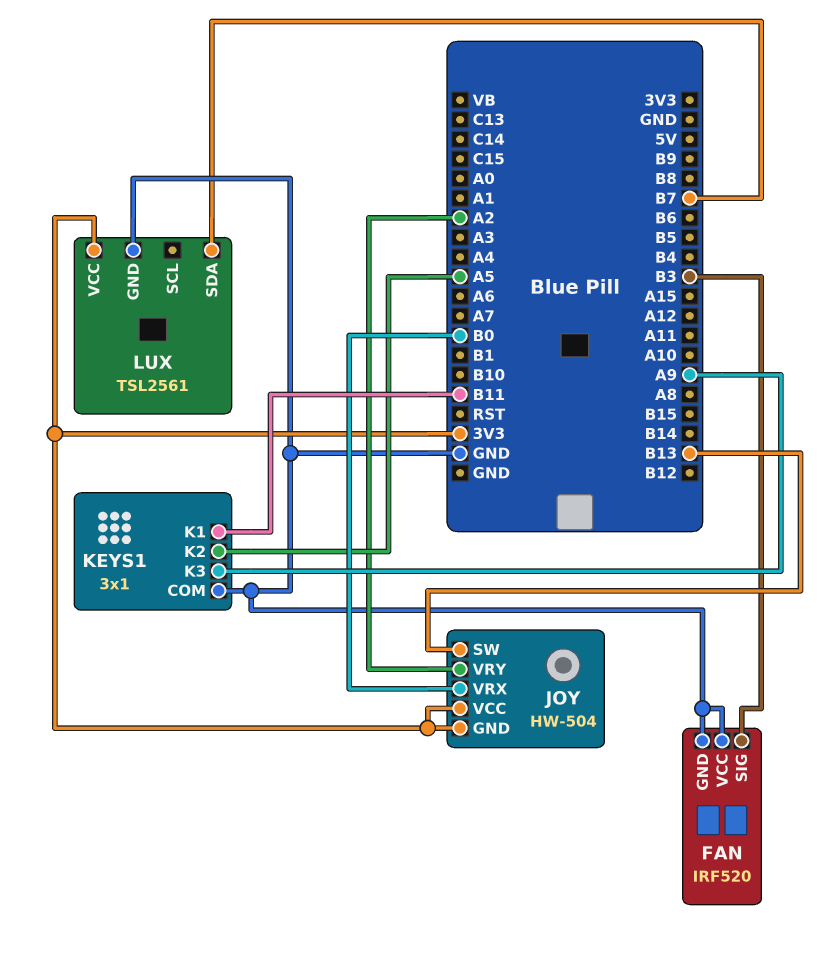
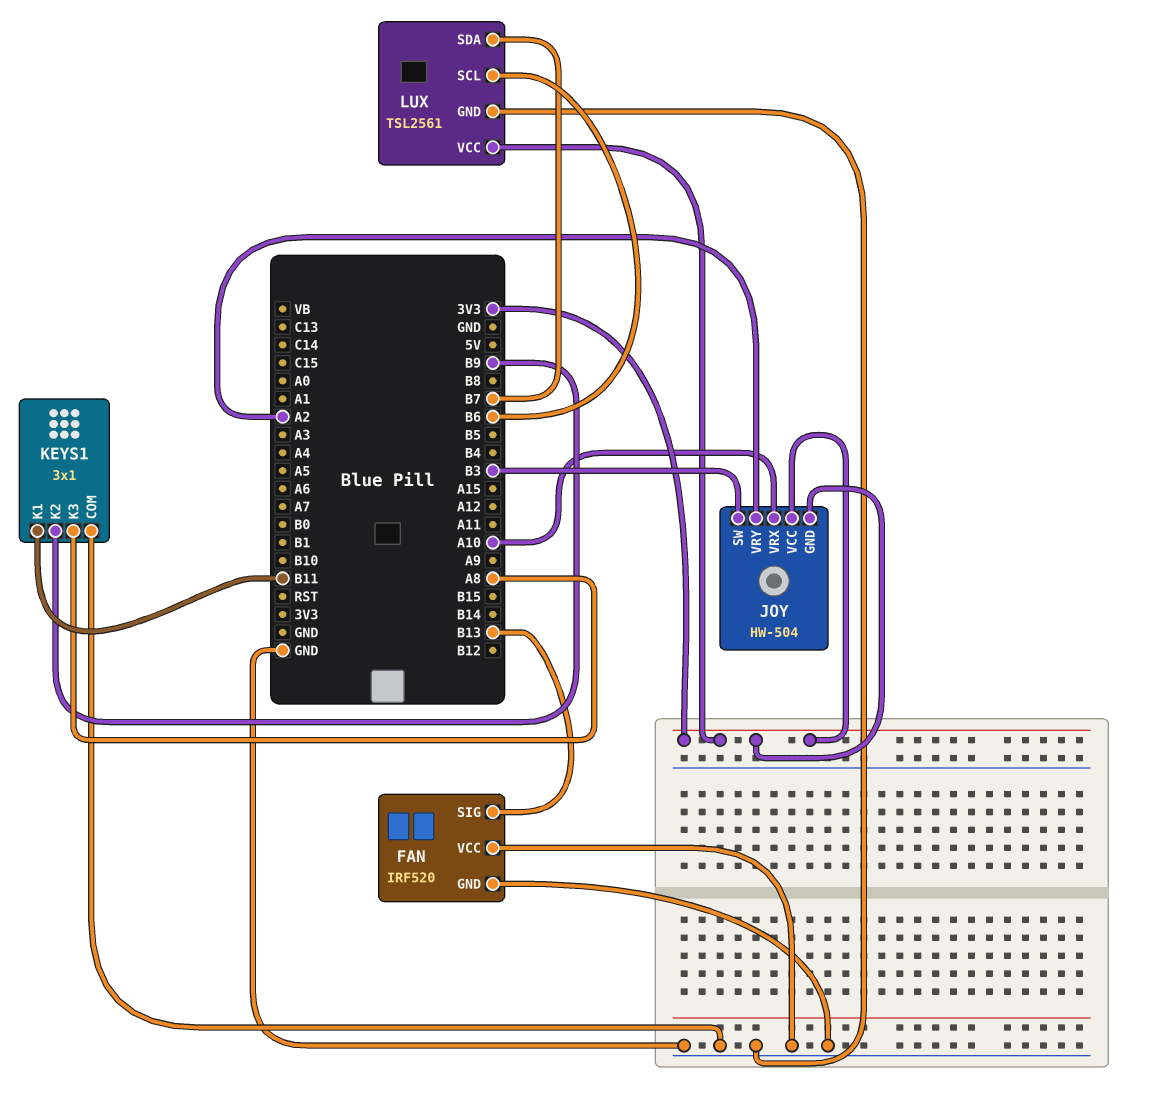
FAN pin SIG: B3 -> B13
JOY pin SW: B13 -> B3
JOY pin VRX: B0 -> A10
KEYS1 pin K2: A5 -> B9
KEYS1 pin K3: A9 -> A8
LUX pin SCL: none -> B6

